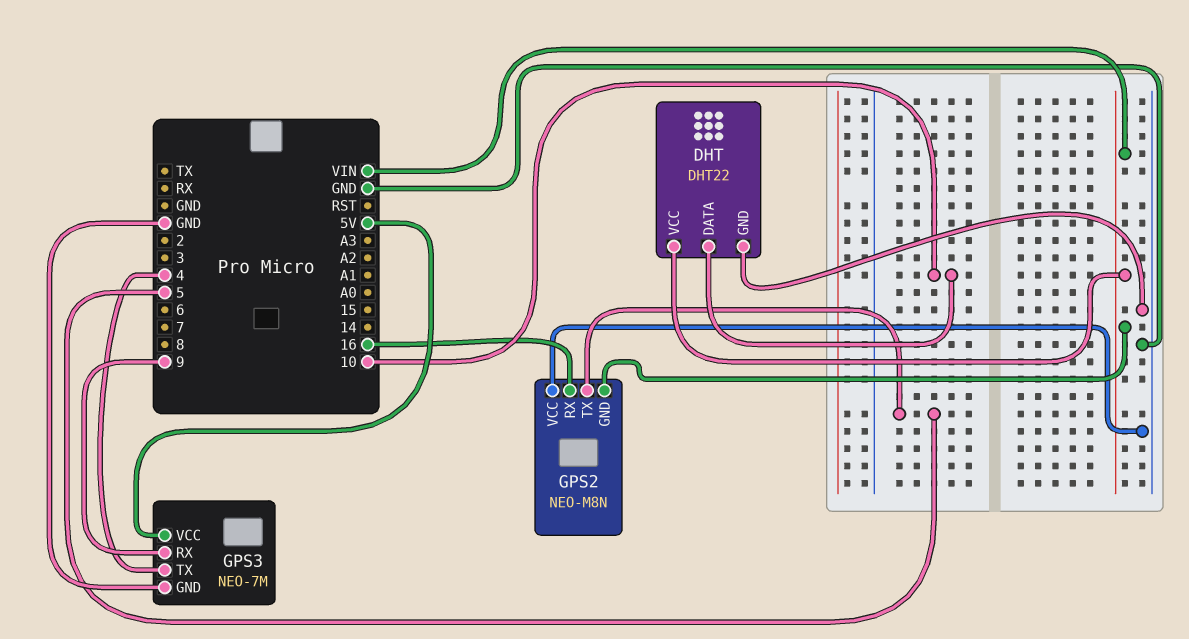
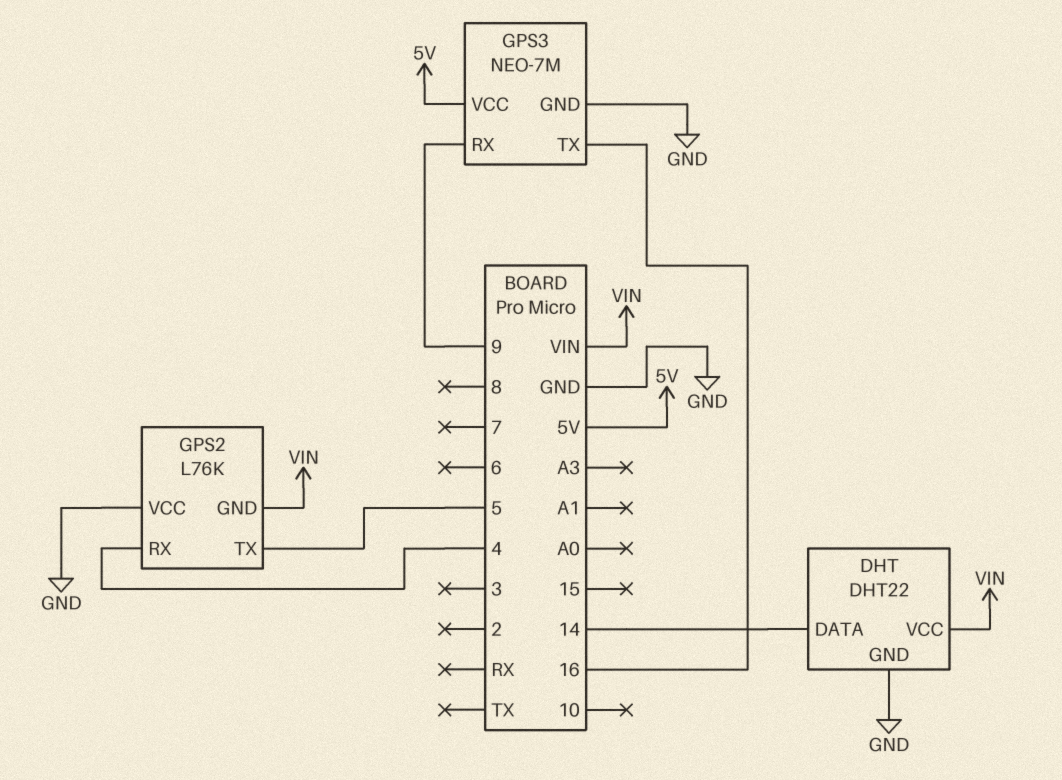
DHT pin DATA: 10 -> 14
GPS2: NEO-M8N -> L76K
GPS2 pin RX: 16 -> 4
GPS3 pin TX: 4 -> 16

